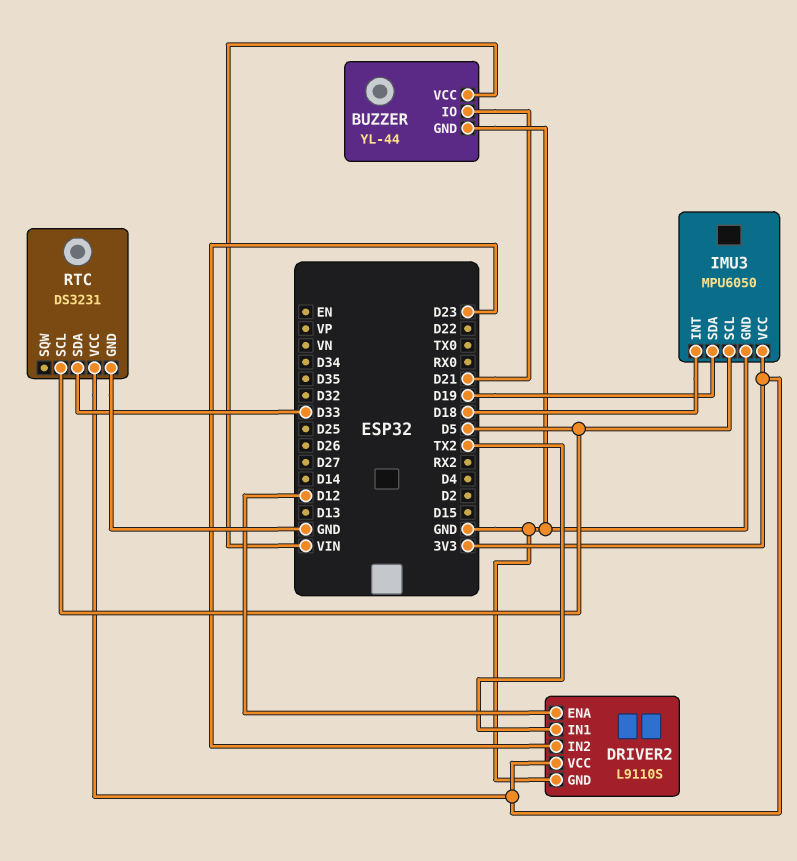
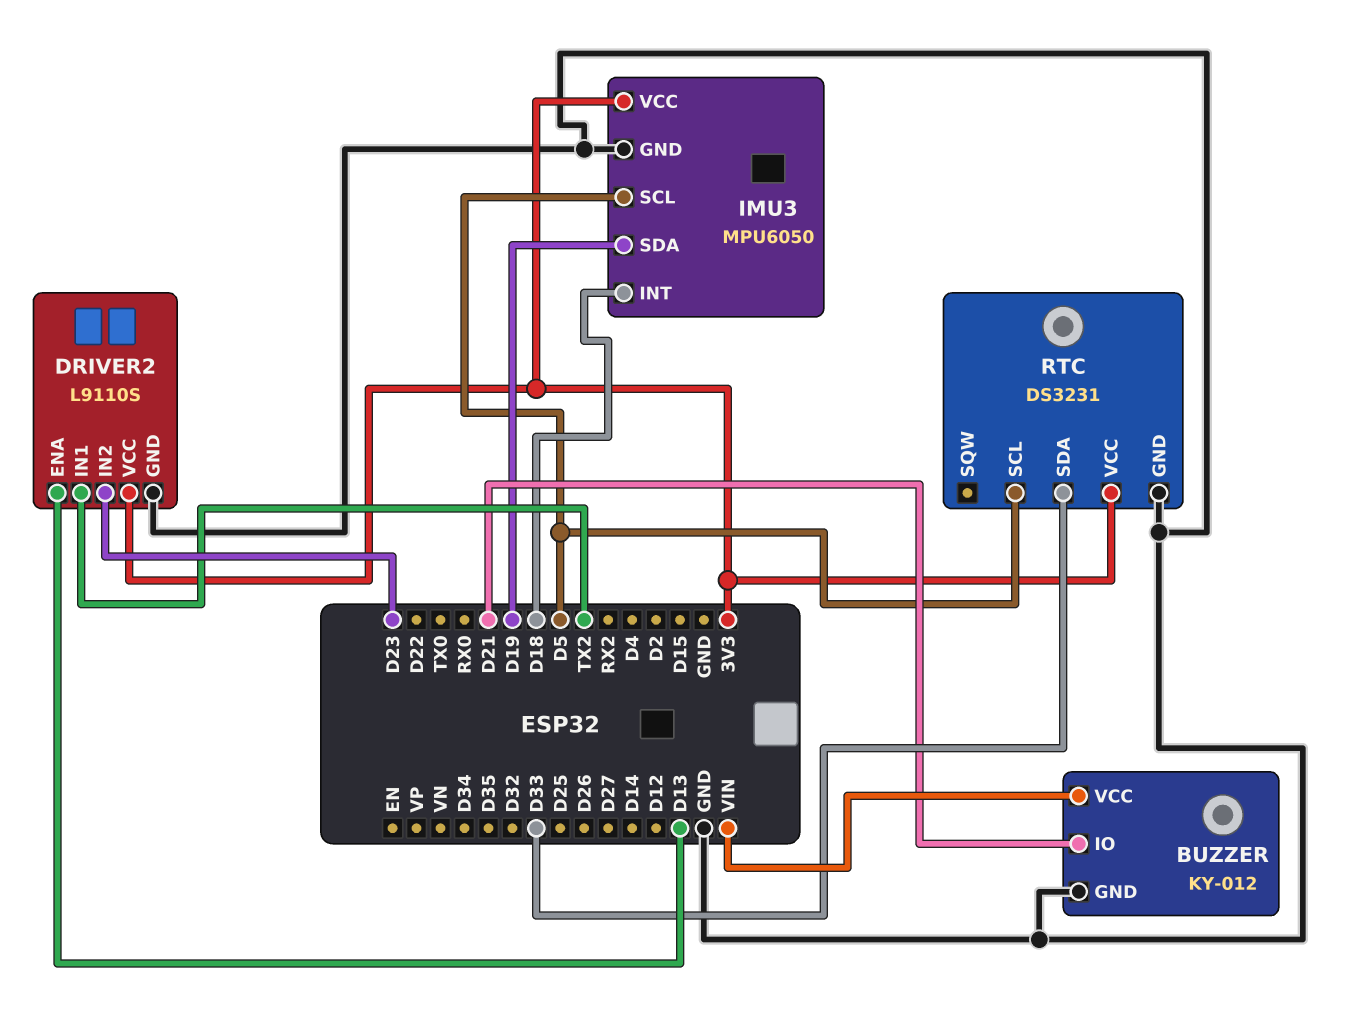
BUZZER: YL-44 -> KY-012
DRIVER2 pin ENA: D12 -> D13

